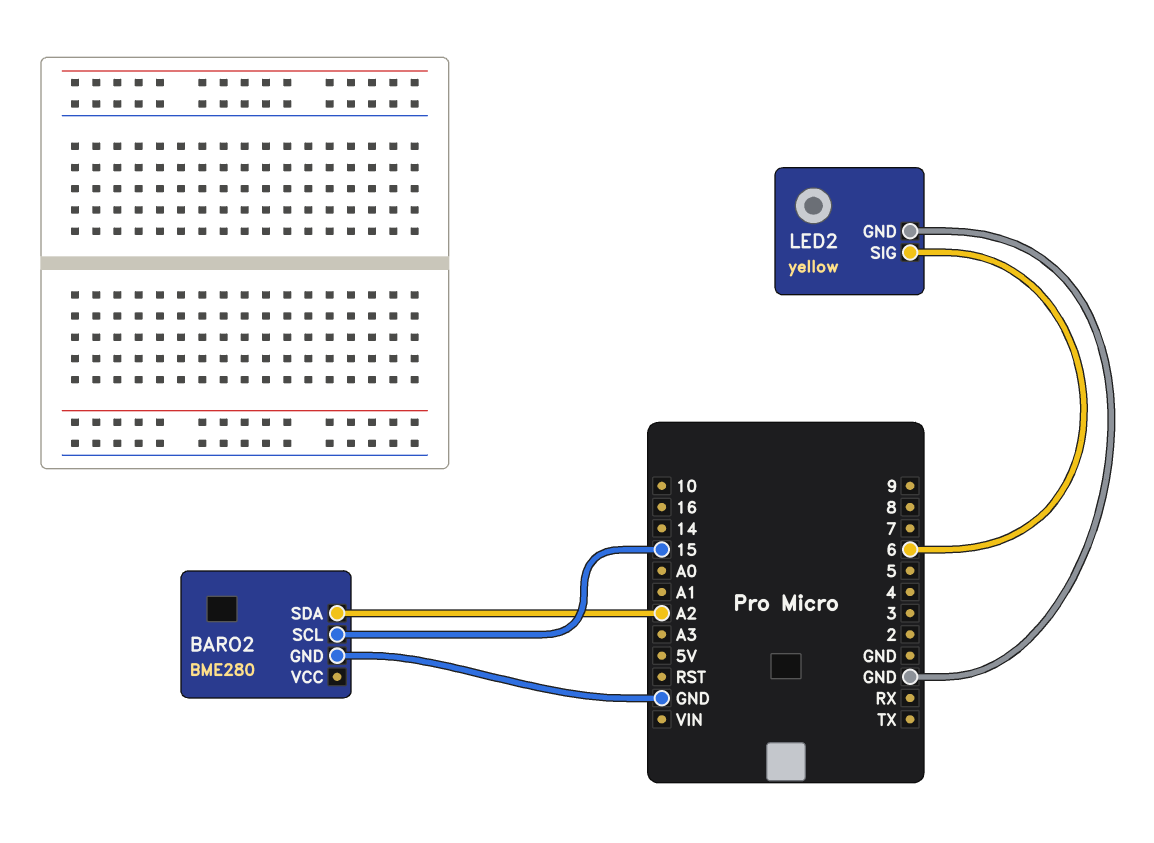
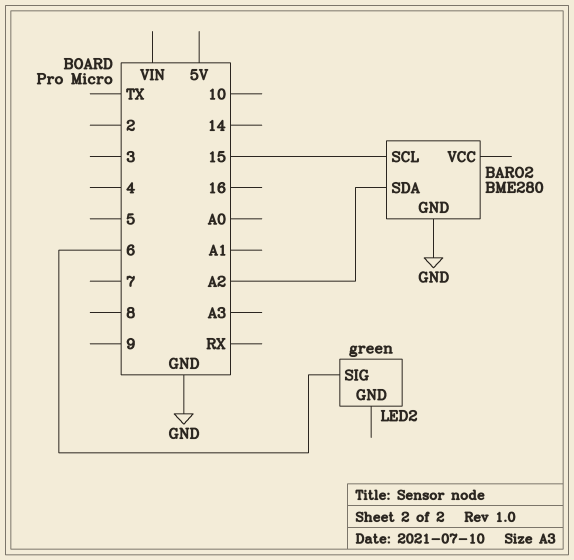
LED2: yellow -> green
LED2 pin GND: GND -> none

